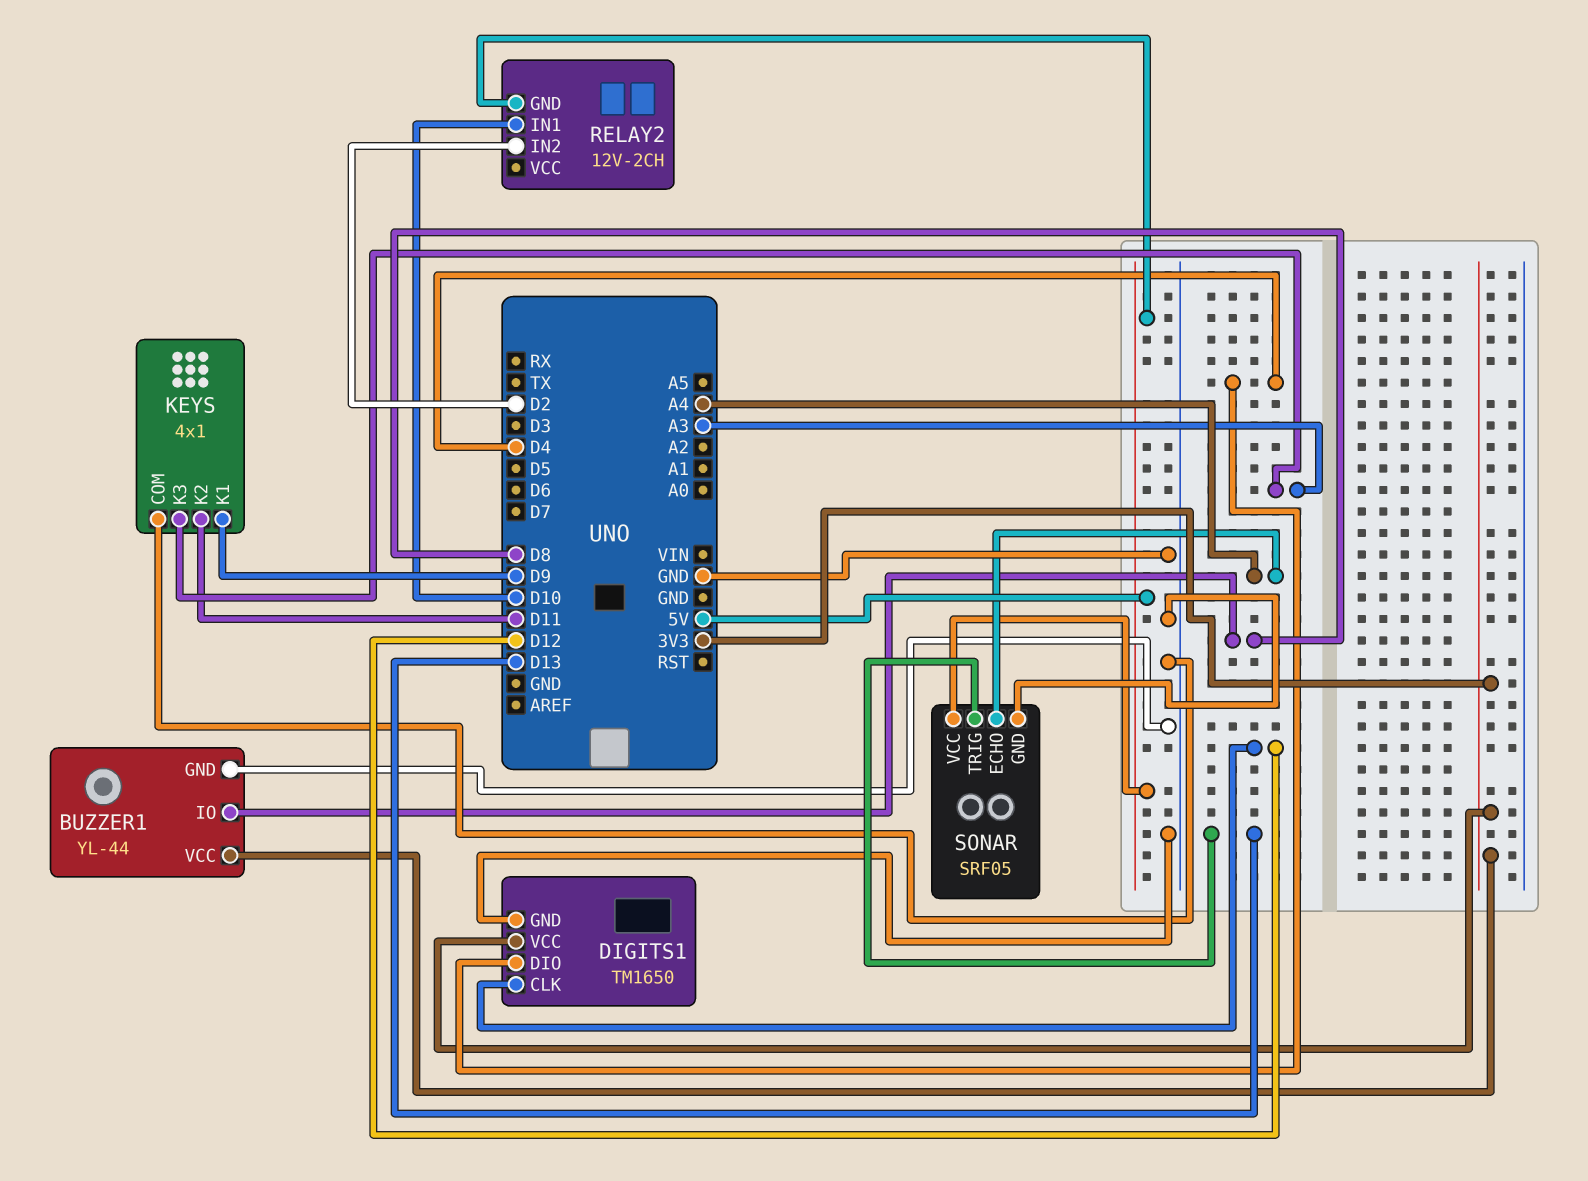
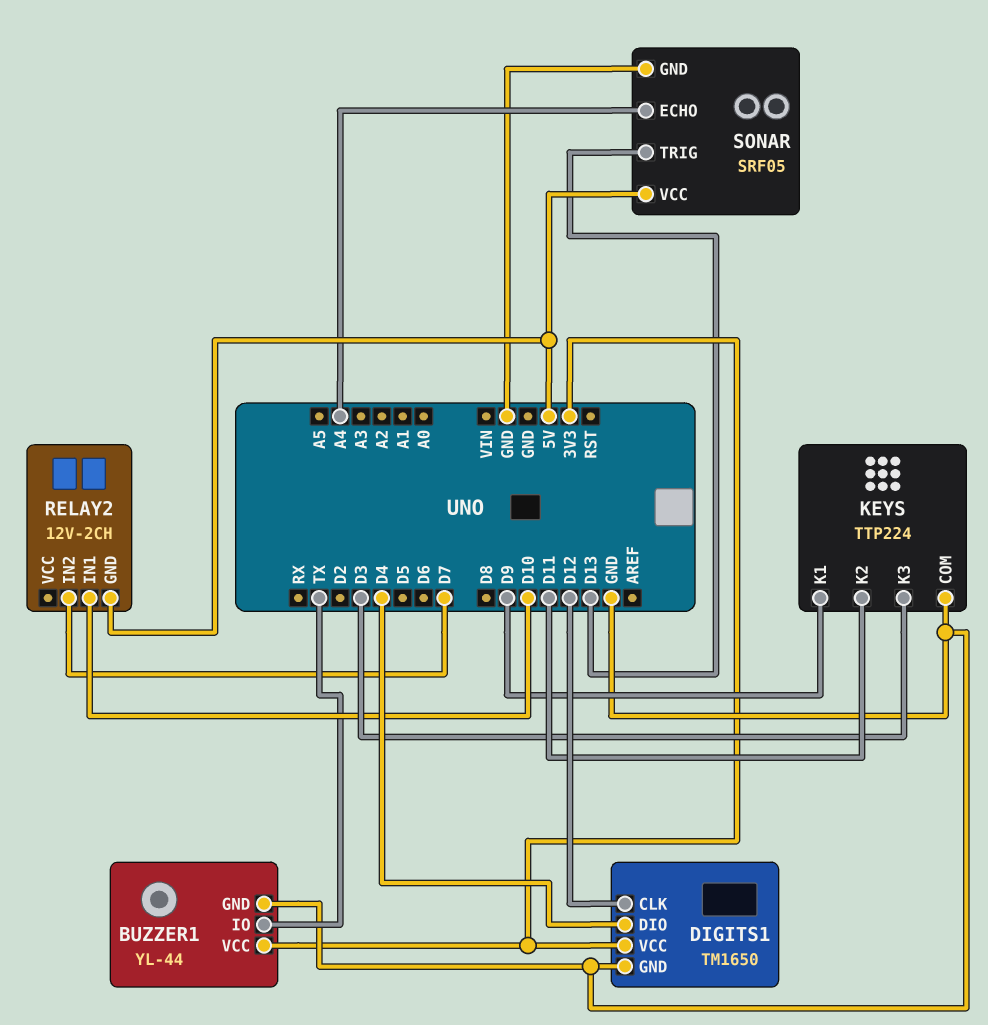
BUZZER1 pin IO: D8 -> TX
KEYS: 4x1 -> TTP224
KEYS pin K3: A3 -> D3
RELAY2 pin IN2: D2 -> D7

